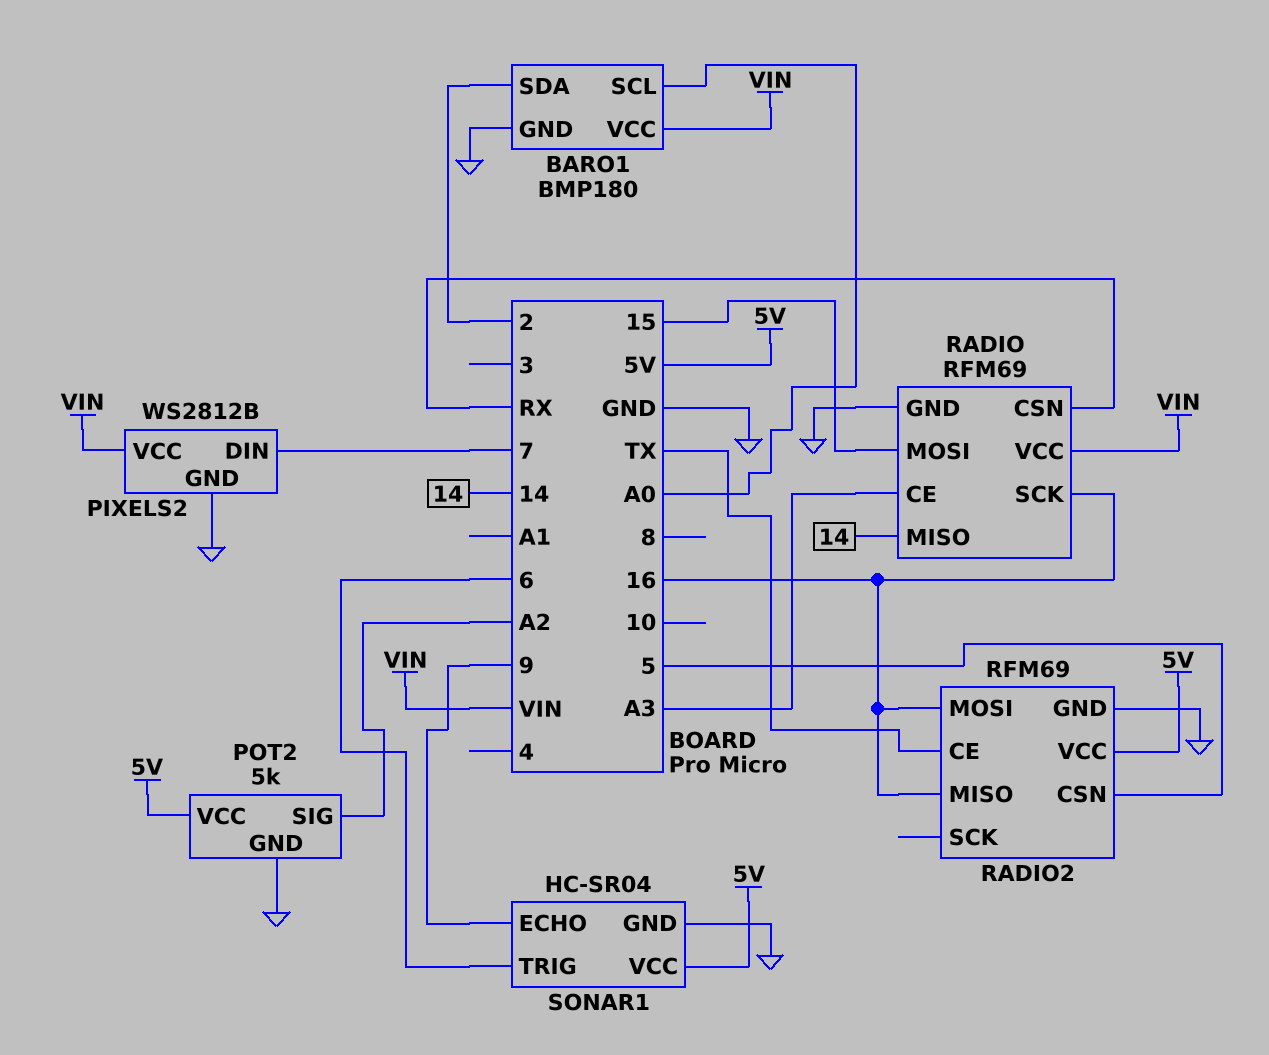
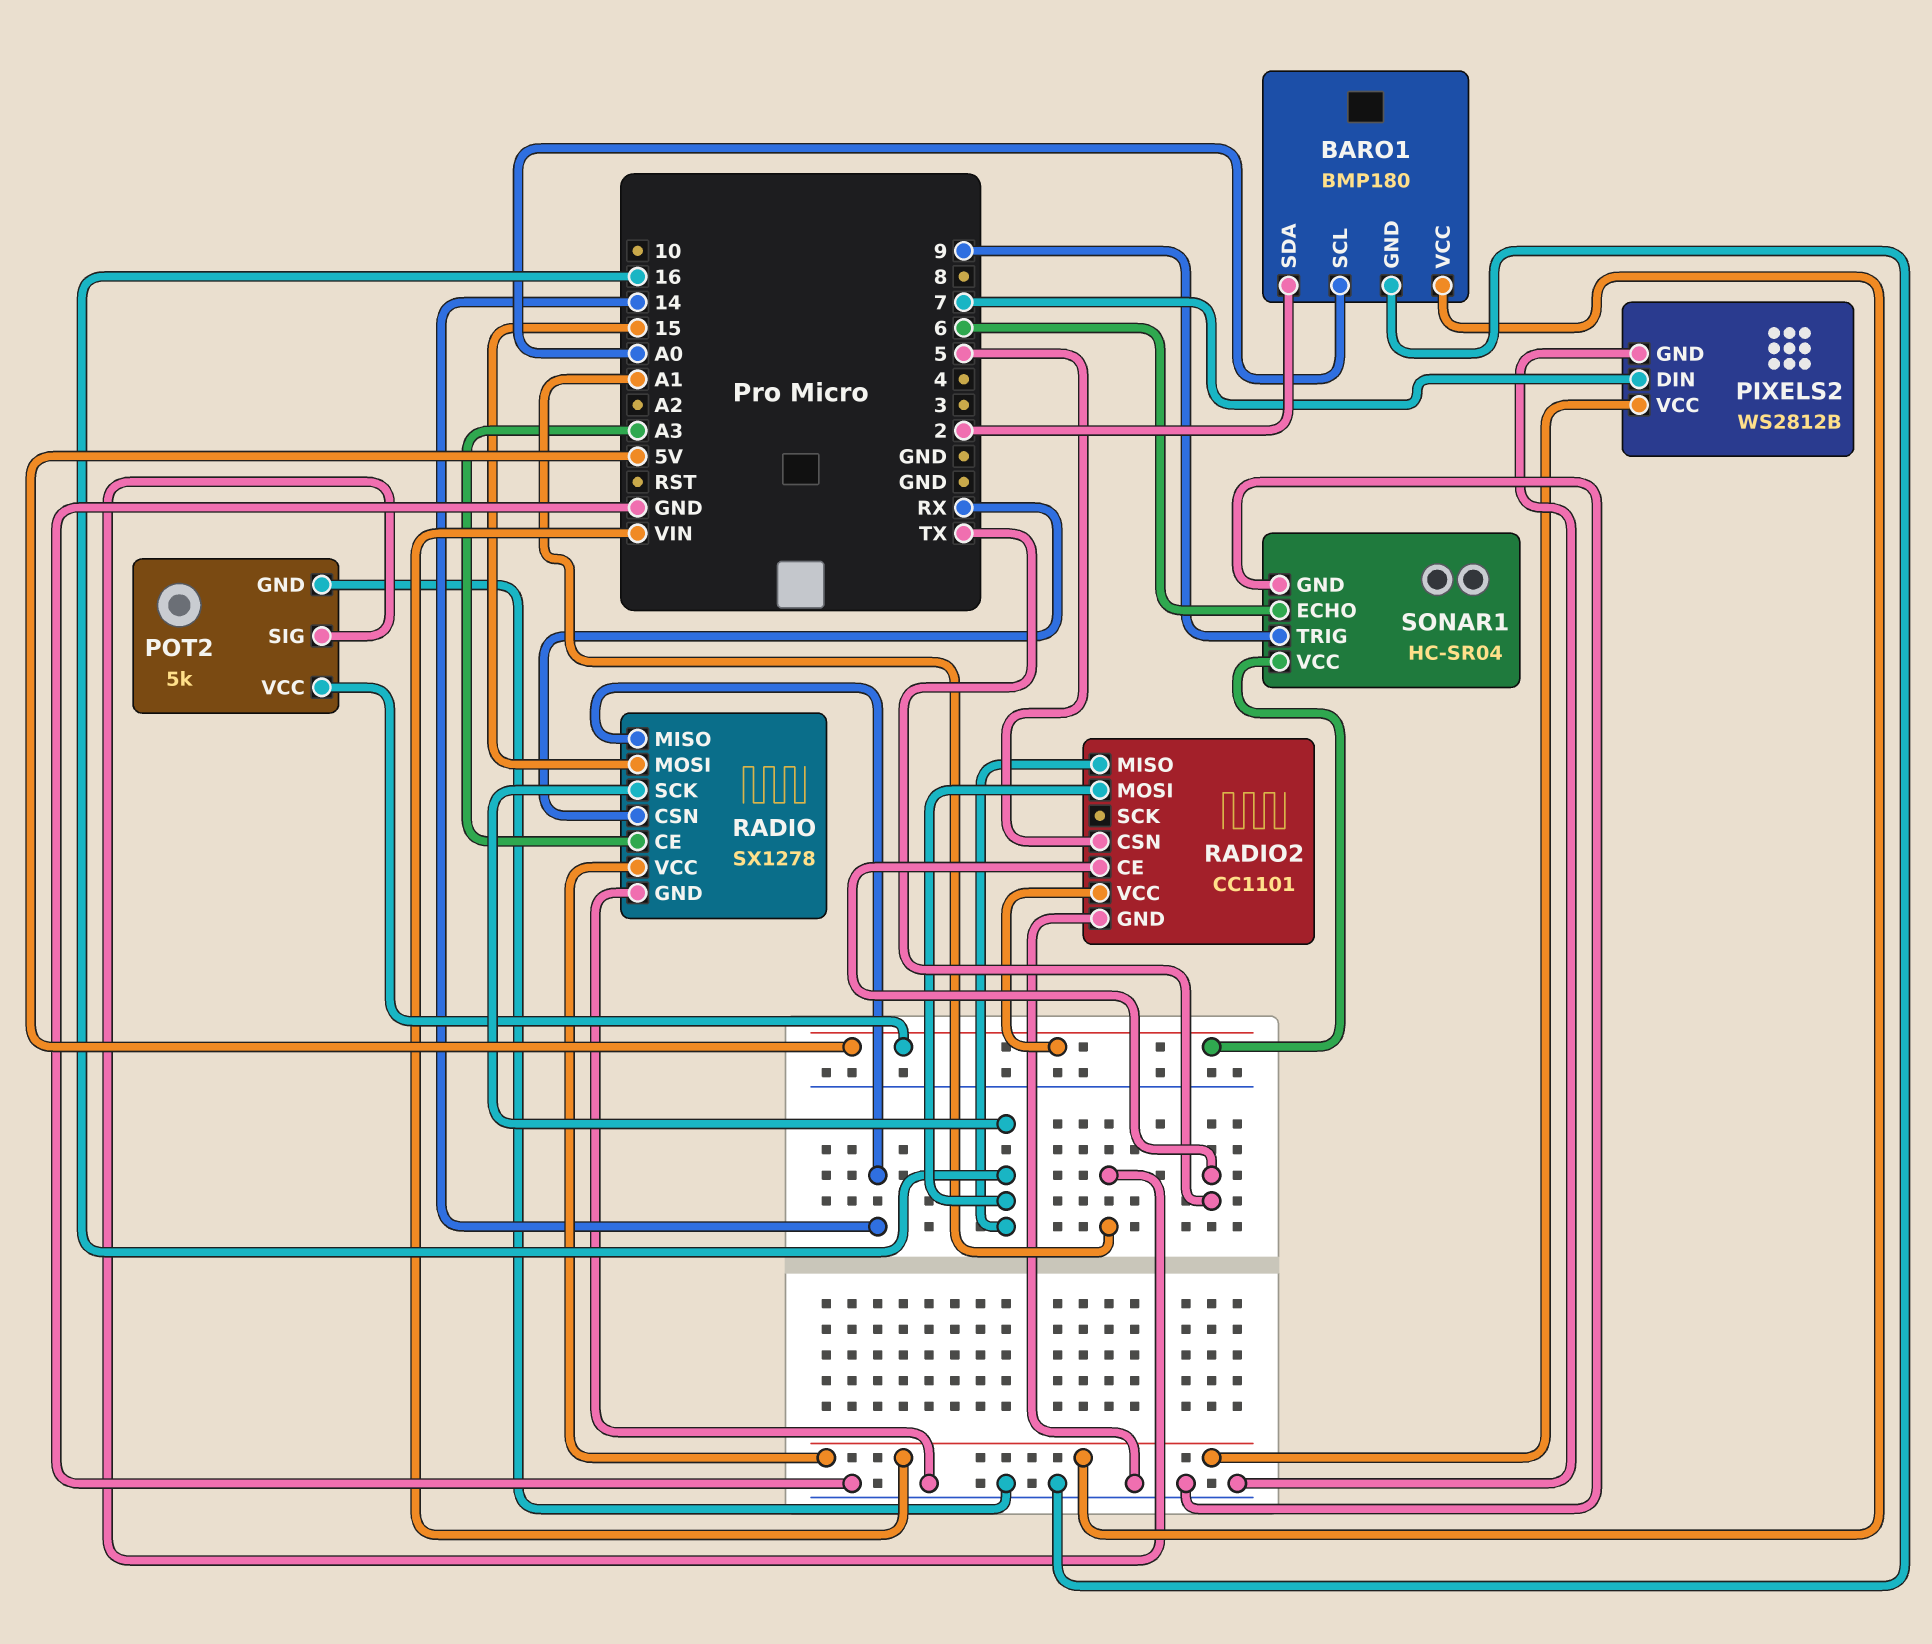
POT2 pin SIG: A2 -> A1
RADIO: RFM69 -> SX1278
RADIO2: RFM69 -> CC1101
SONAR1 pin ECHO: 9 -> 6
SONAR1 pin TRIG: 6 -> 9

